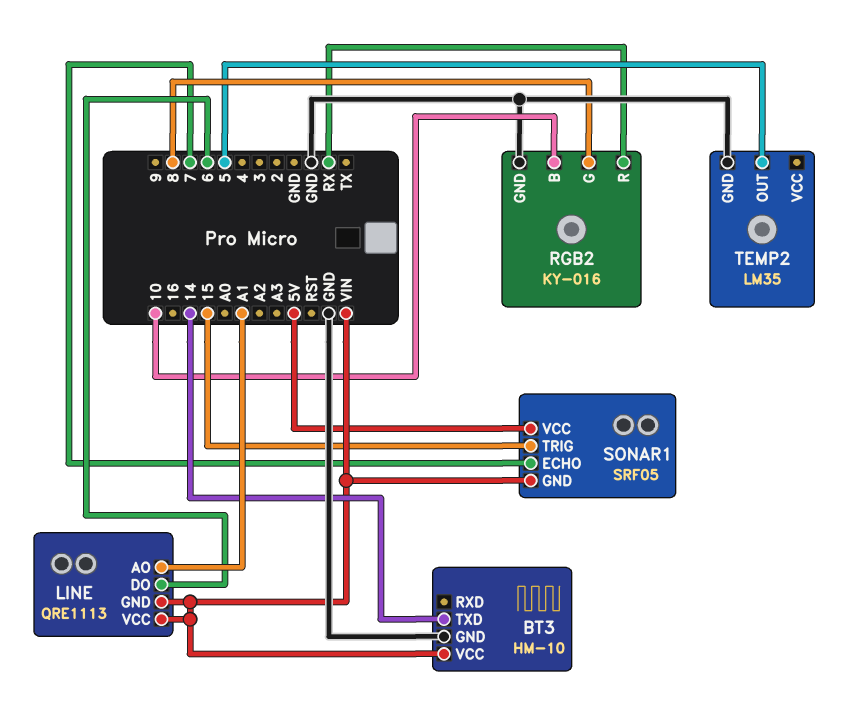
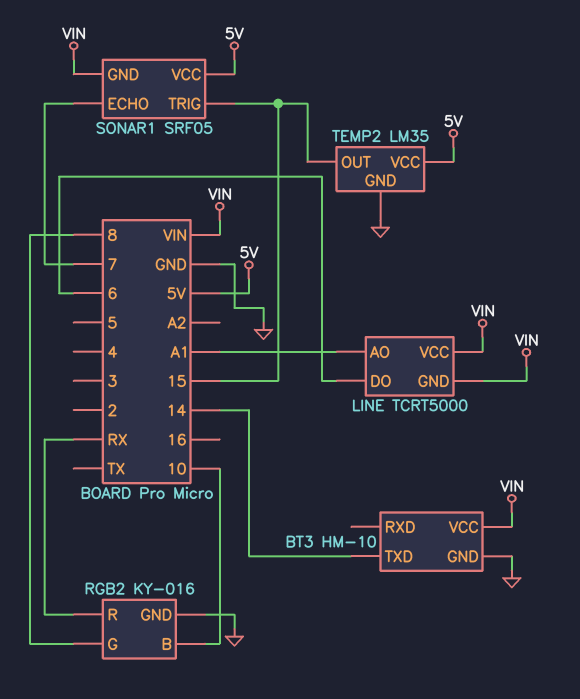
LINE: QRE1113 -> TCRT5000
TEMP2 pin OUT: 5 -> 15
TEMP2 pin VCC: none -> 5V

